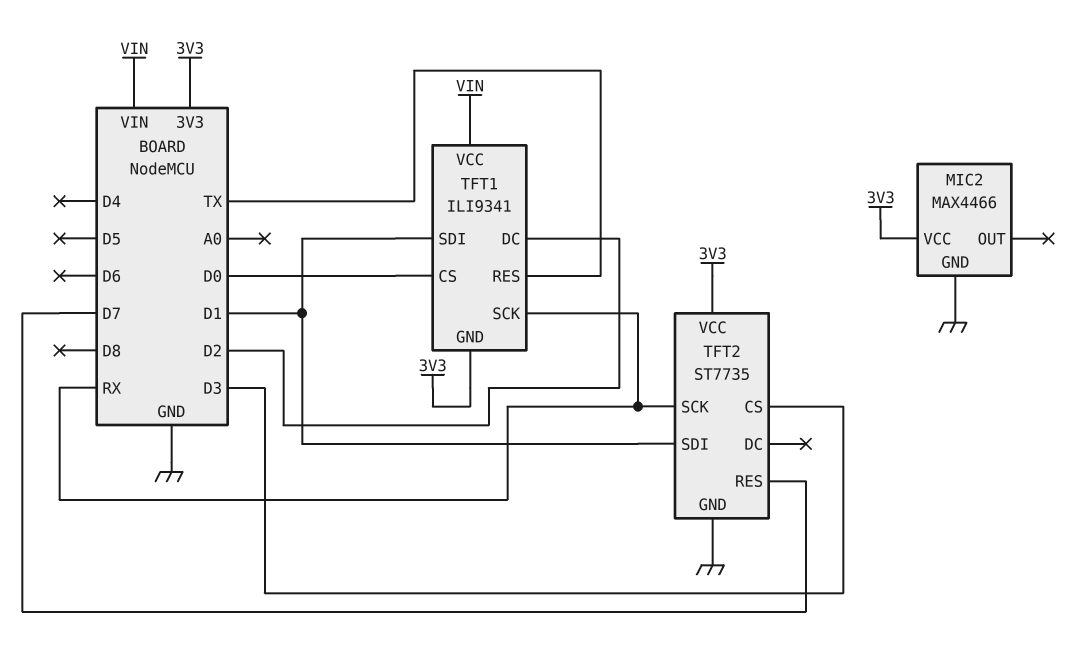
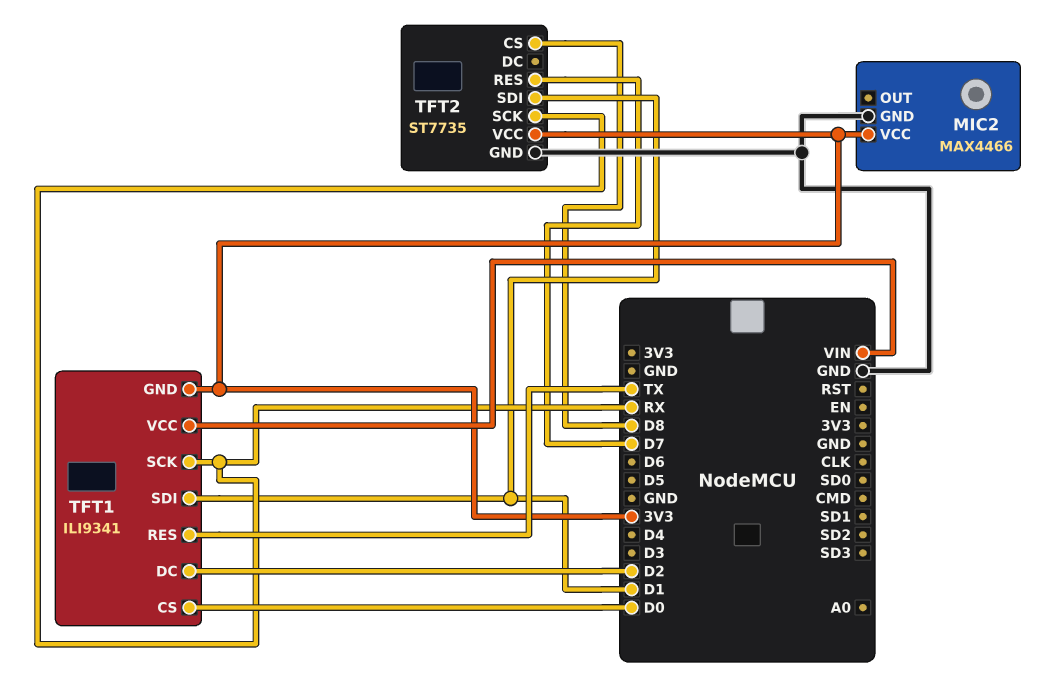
TFT2 pin CS: D3 -> D8

